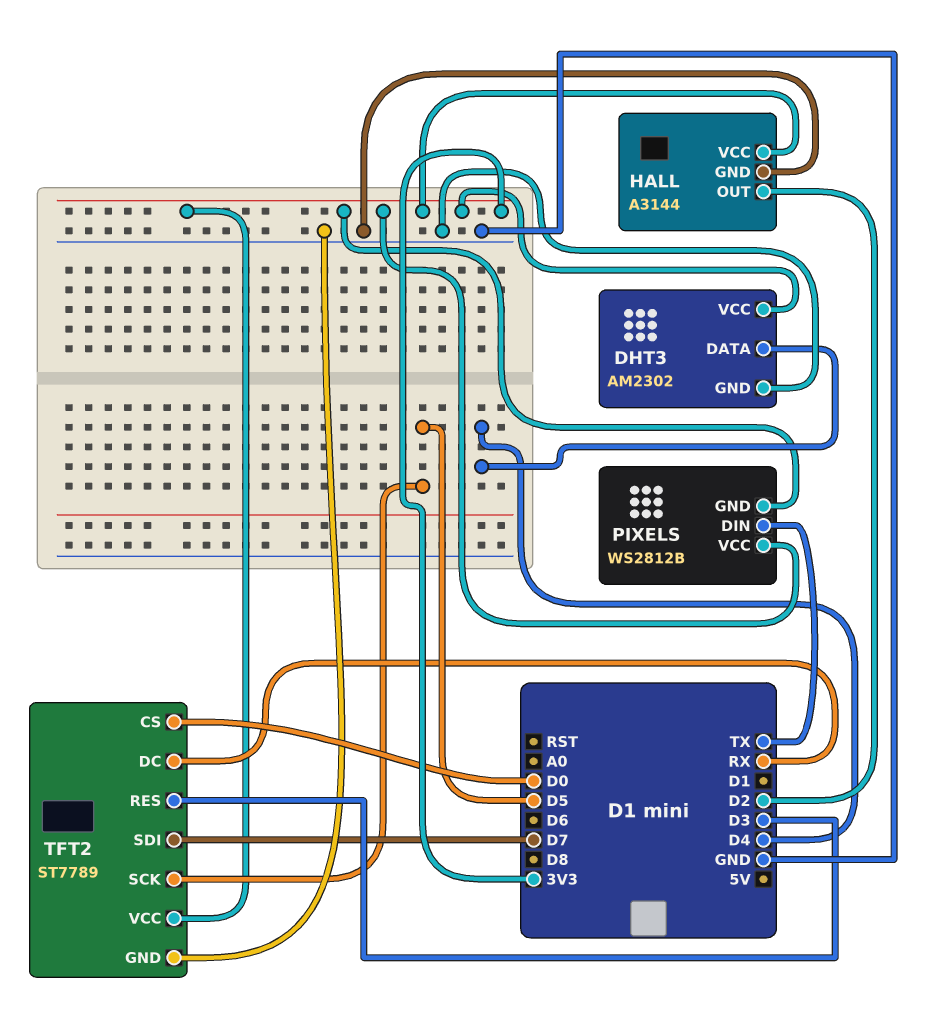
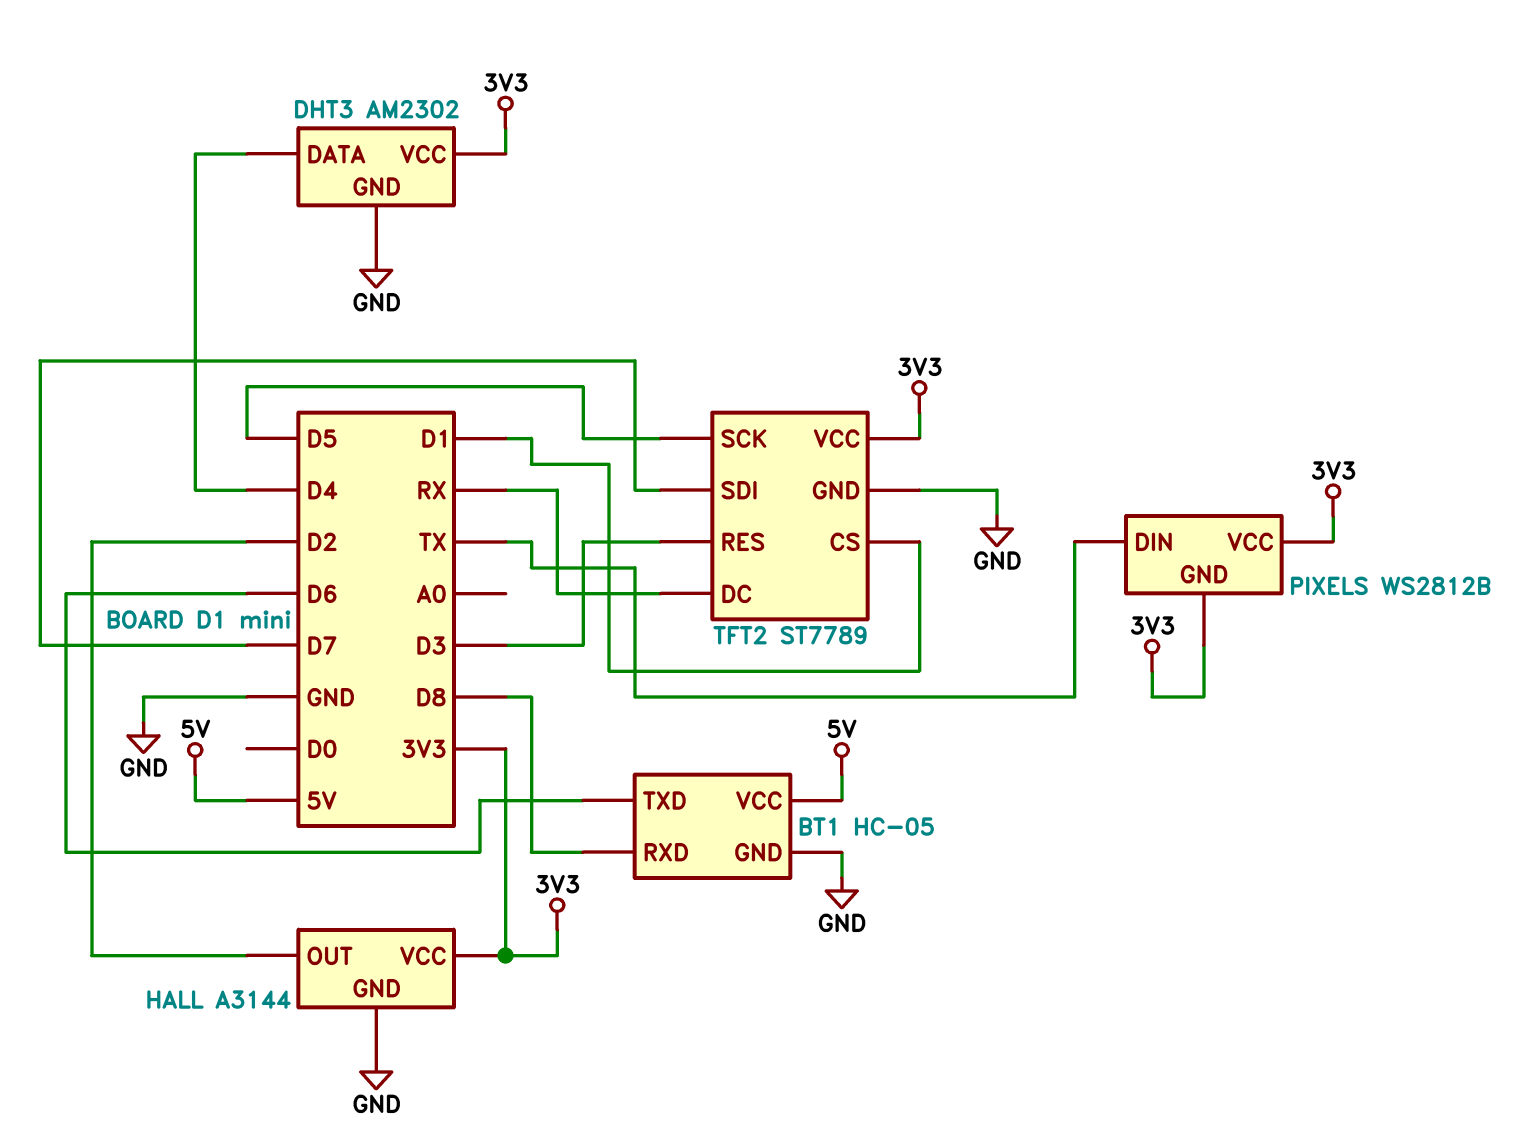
BT1: none -> HC-05
BT1 pin GND: none -> GND
BT1 pin RXD: none -> D8
BT1 pin TXD: none -> D6
BT1 pin VCC: none -> 5V
TFT2 pin CS: D0 -> D1

